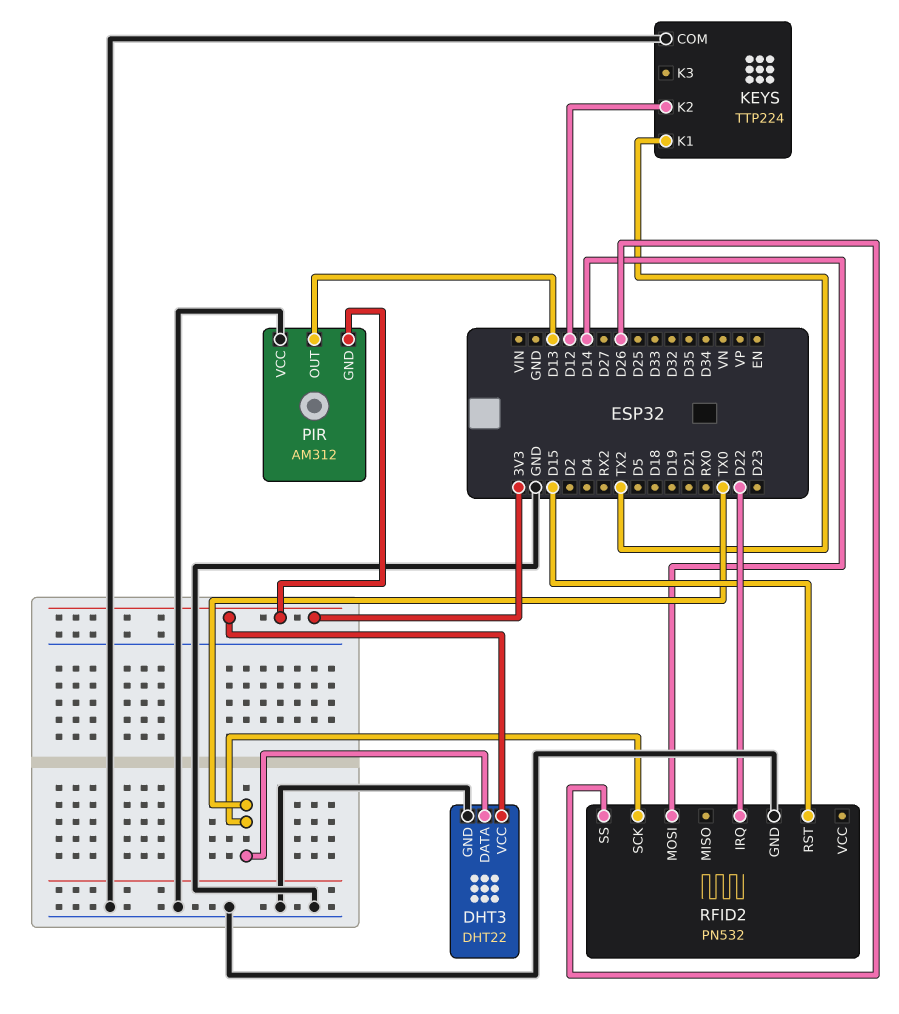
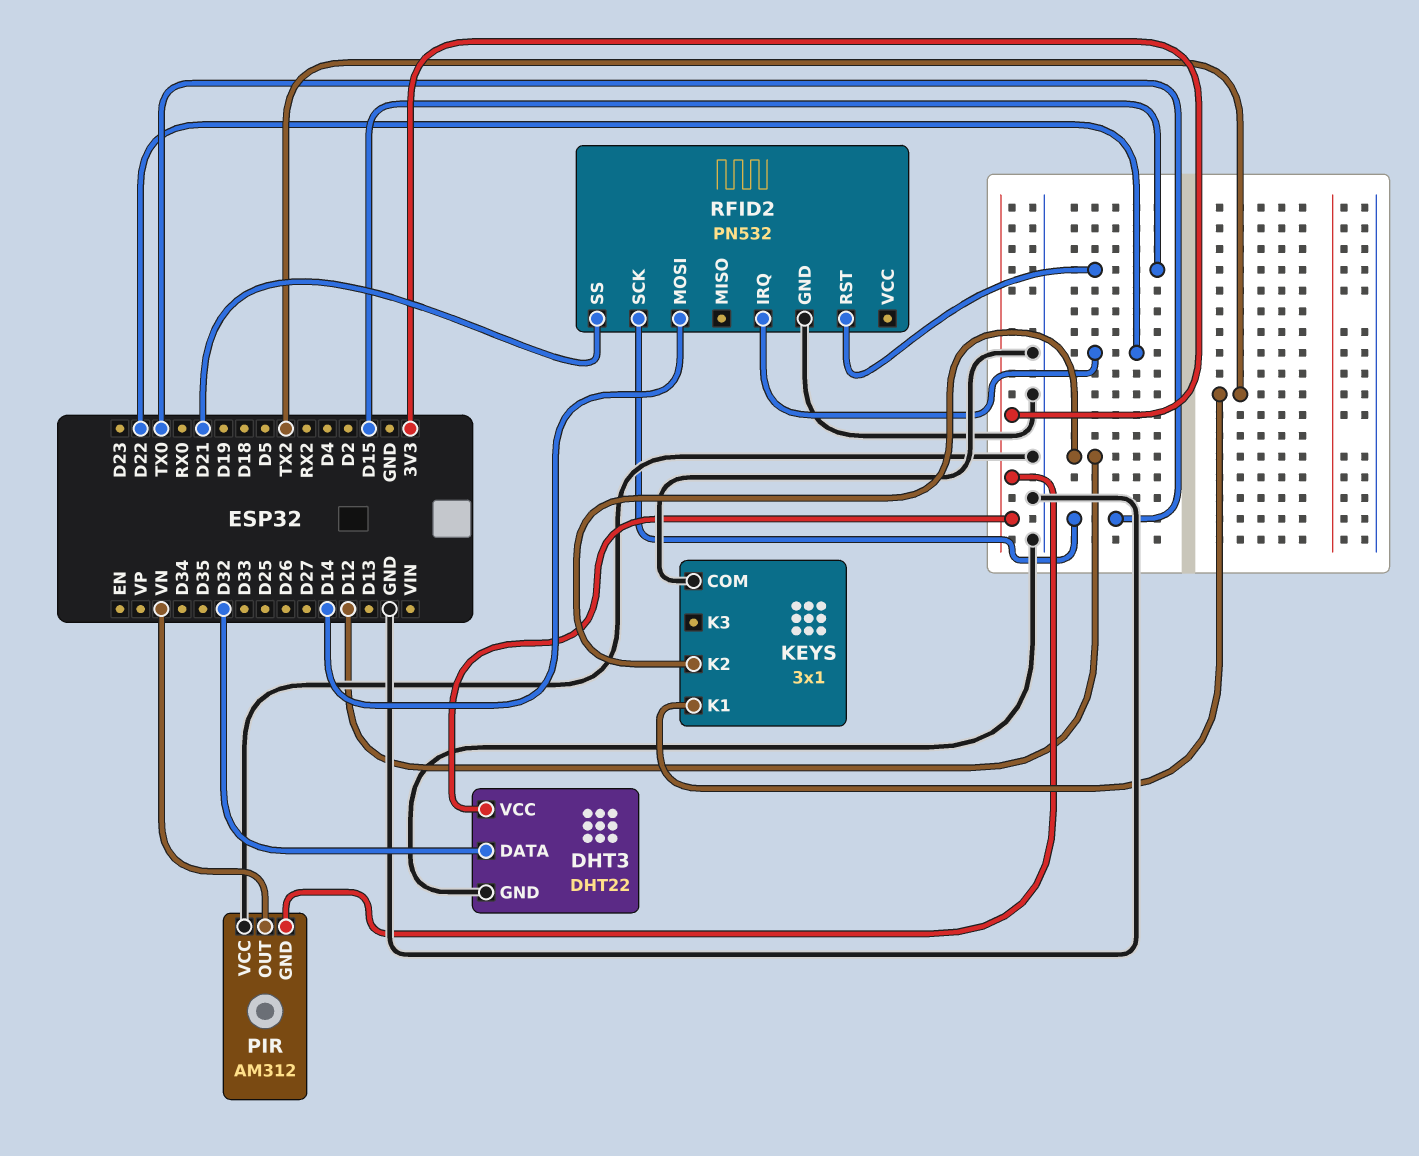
DHT3 pin DATA: TX0 -> D32
KEYS: TTP224 -> 3x1
PIR pin OUT: D13 -> VN
RFID2 pin SS: D26 -> D21

